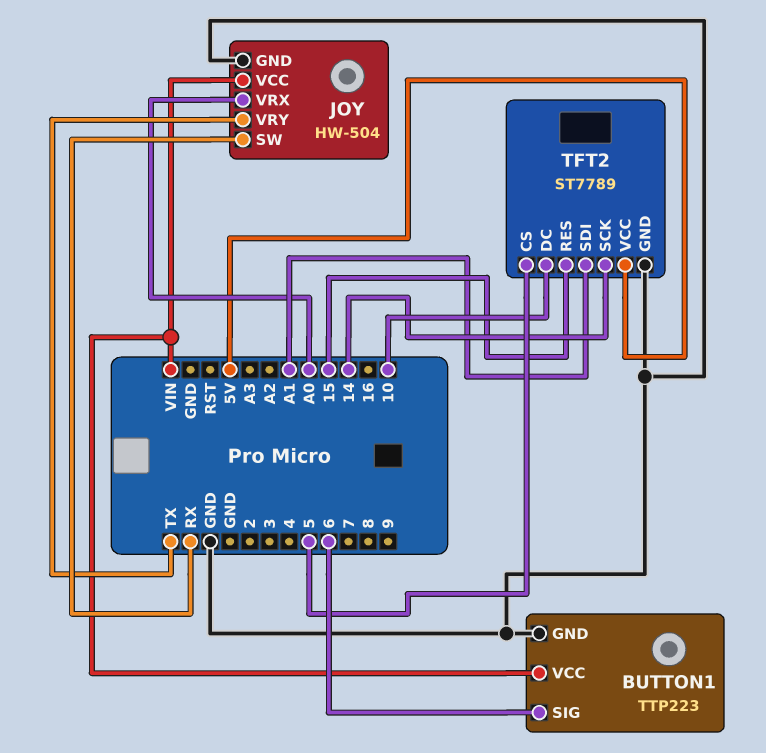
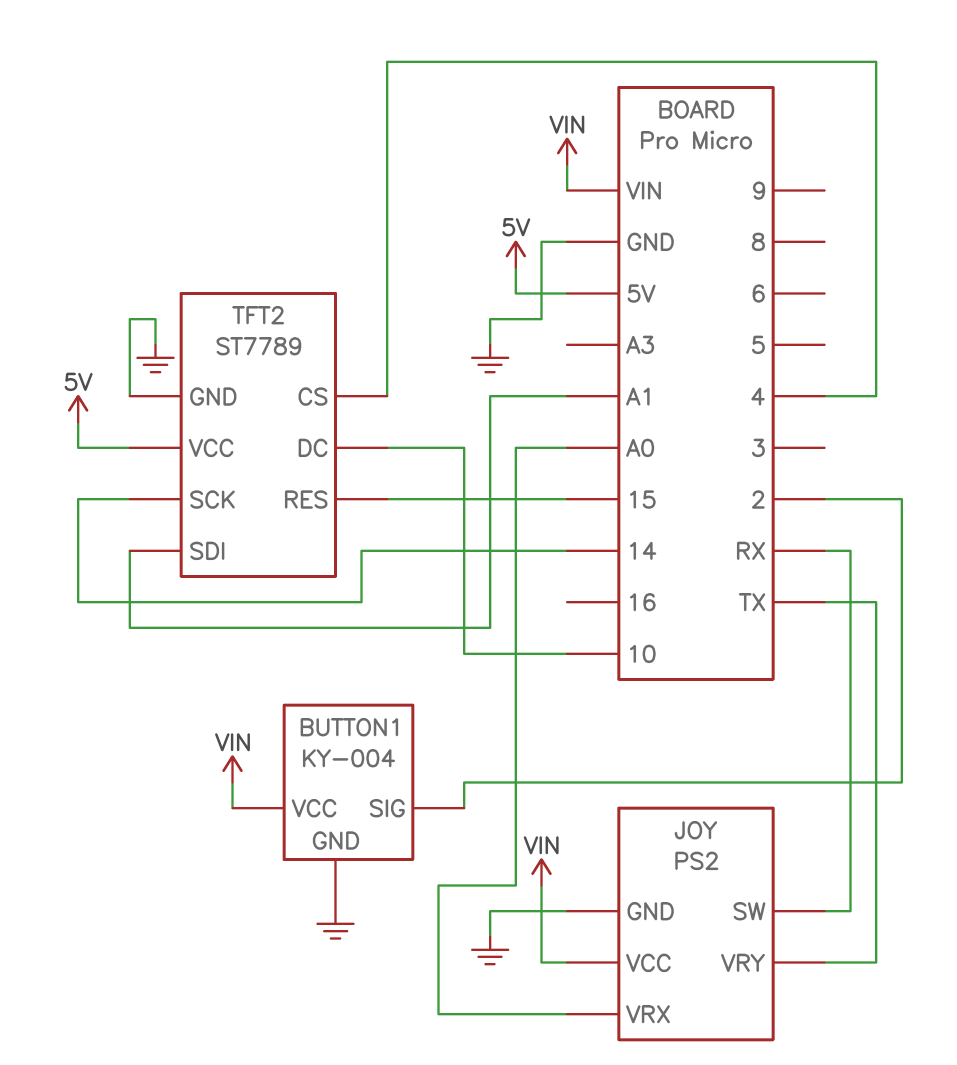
BUTTON1: TTP223 -> KY-004
BUTTON1 pin SIG: 6 -> 2
JOY: HW-504 -> PS2
TFT2 pin CS: 5 -> 4

